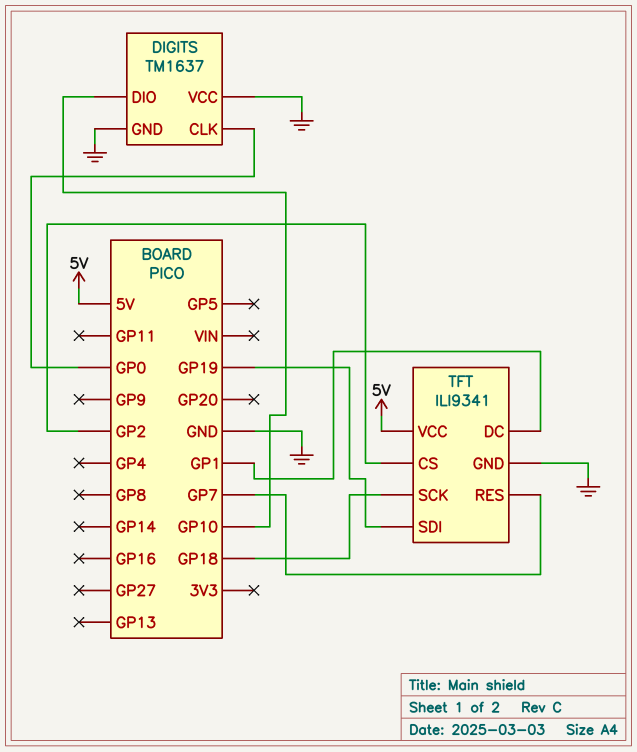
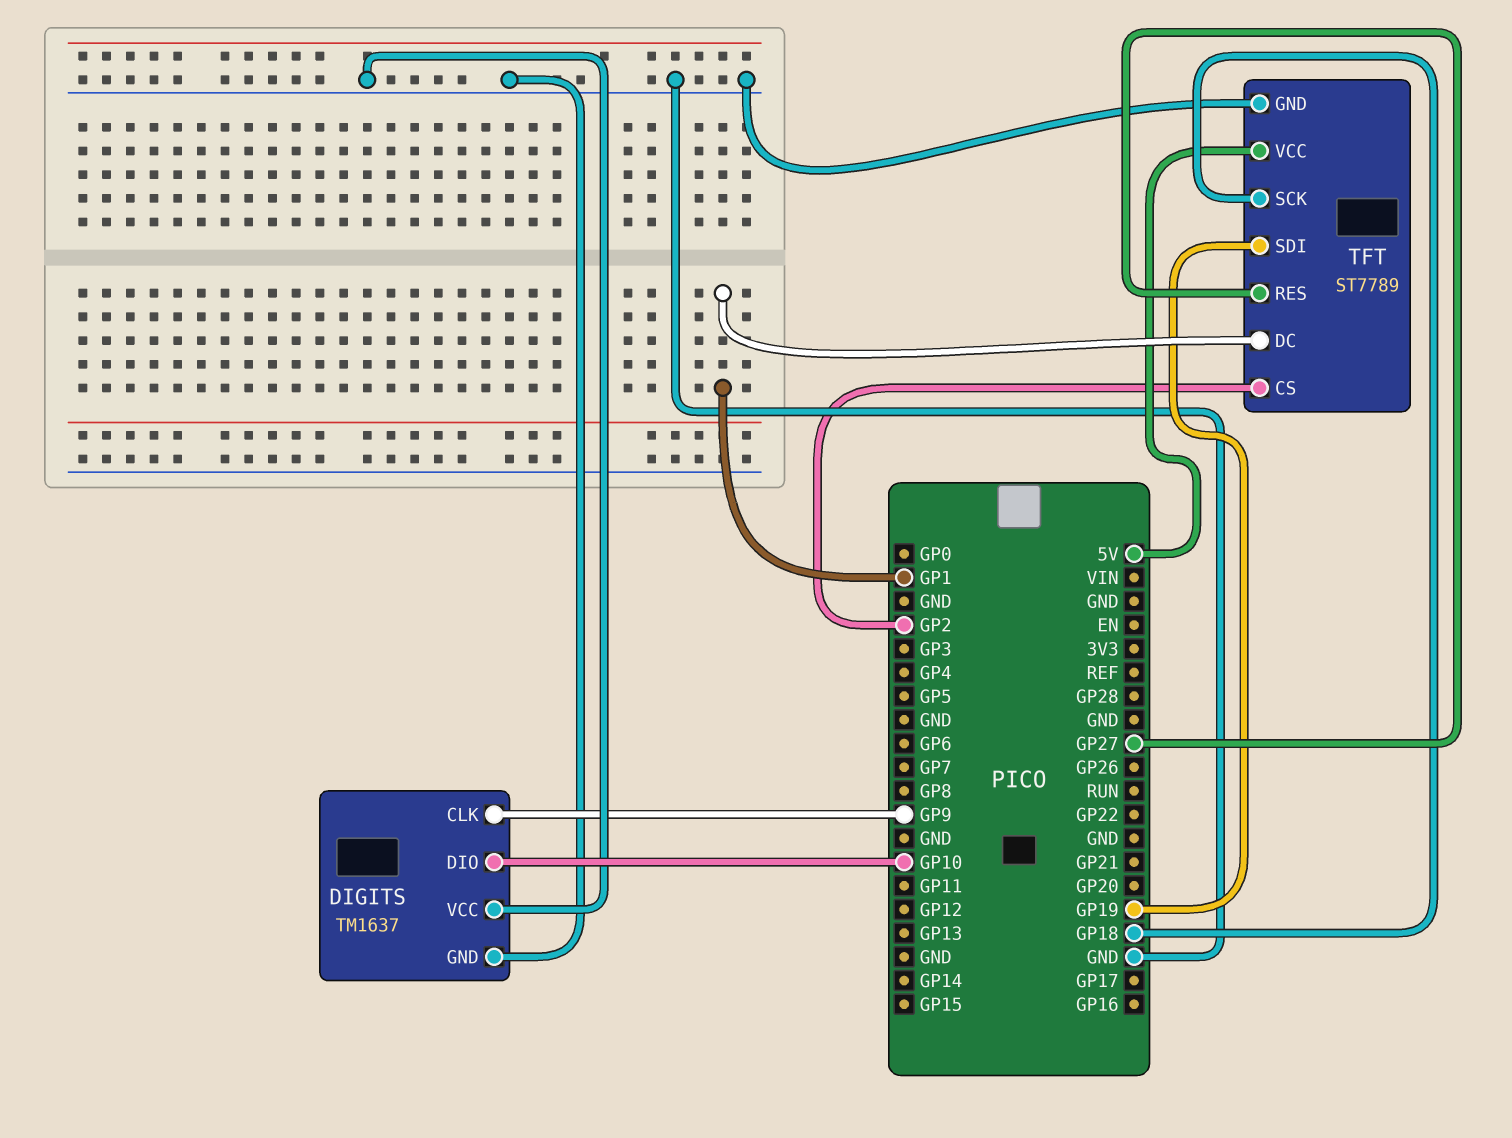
DIGITS pin CLK: GP0 -> GP9
TFT: ILI9341 -> ST7789
TFT pin RES: GP7 -> GP27

